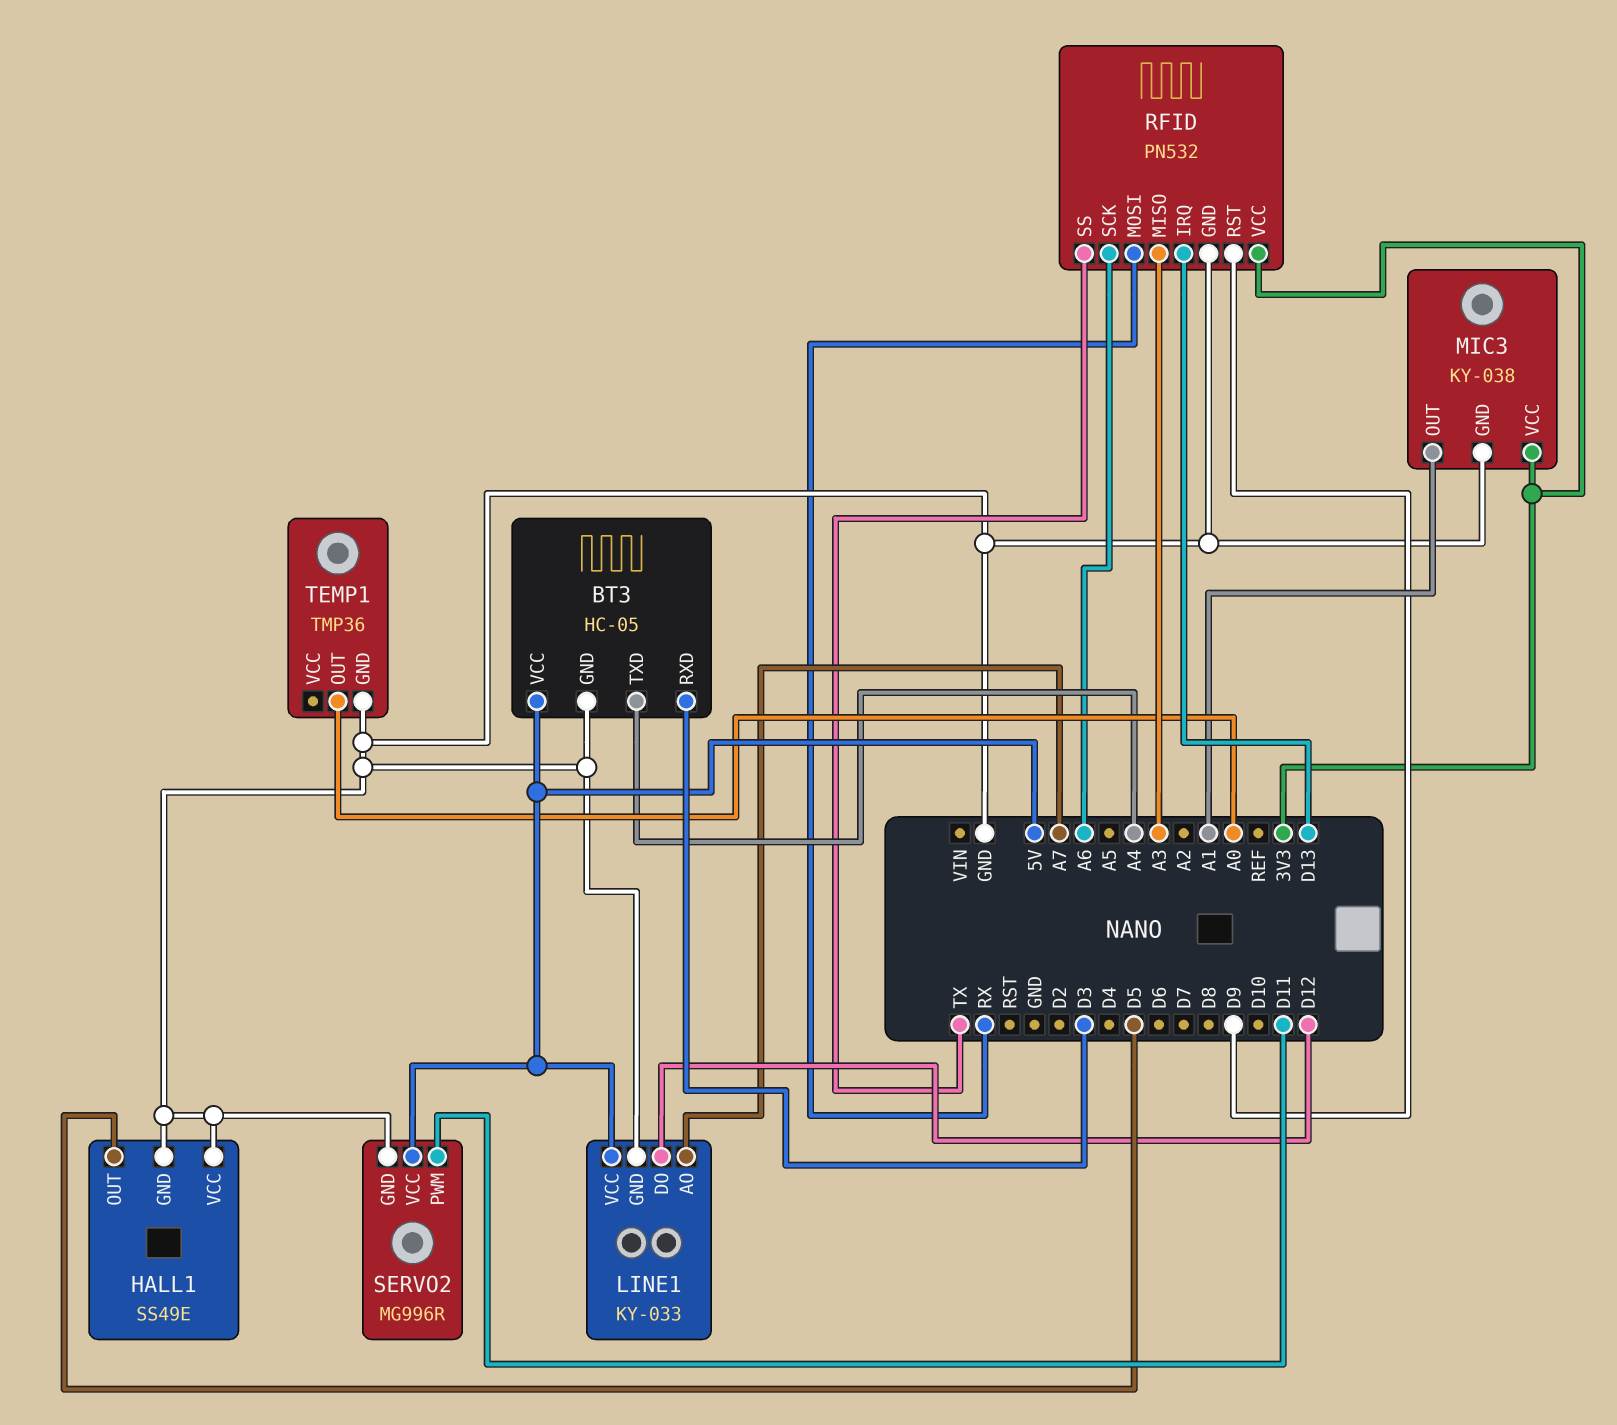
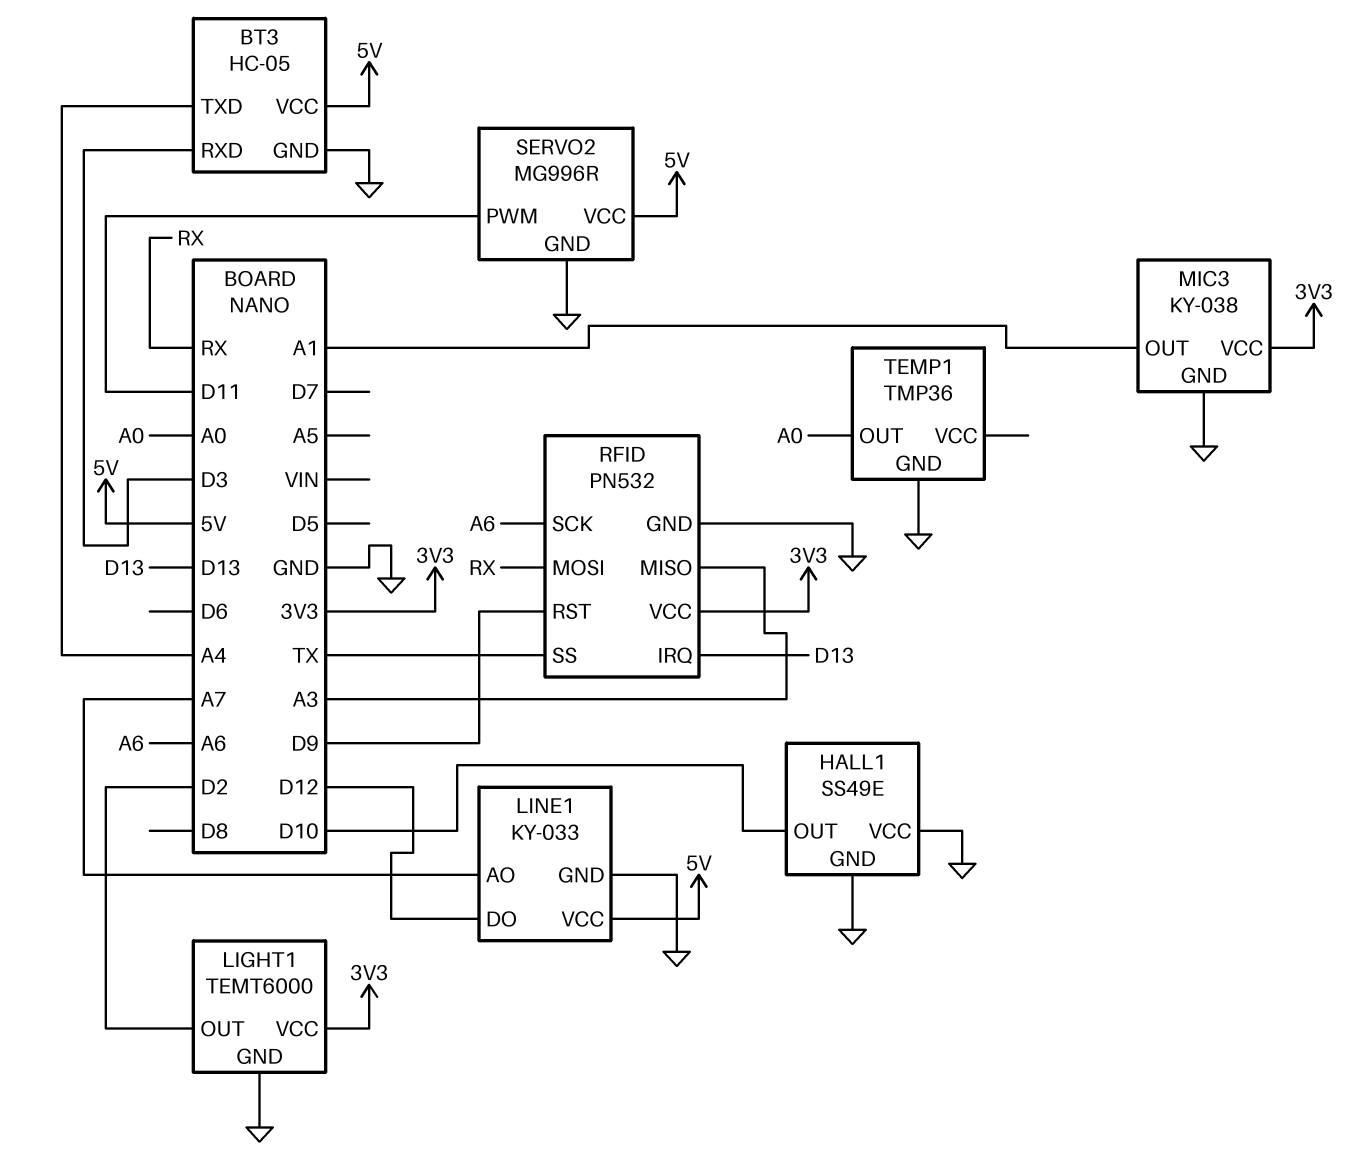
HALL1 pin OUT: D5 -> D10
LIGHT1: none -> TEMT6000
LIGHT1 pin GND: none -> GND
LIGHT1 pin OUT: none -> D2
LIGHT1 pin VCC: none -> 3V3

